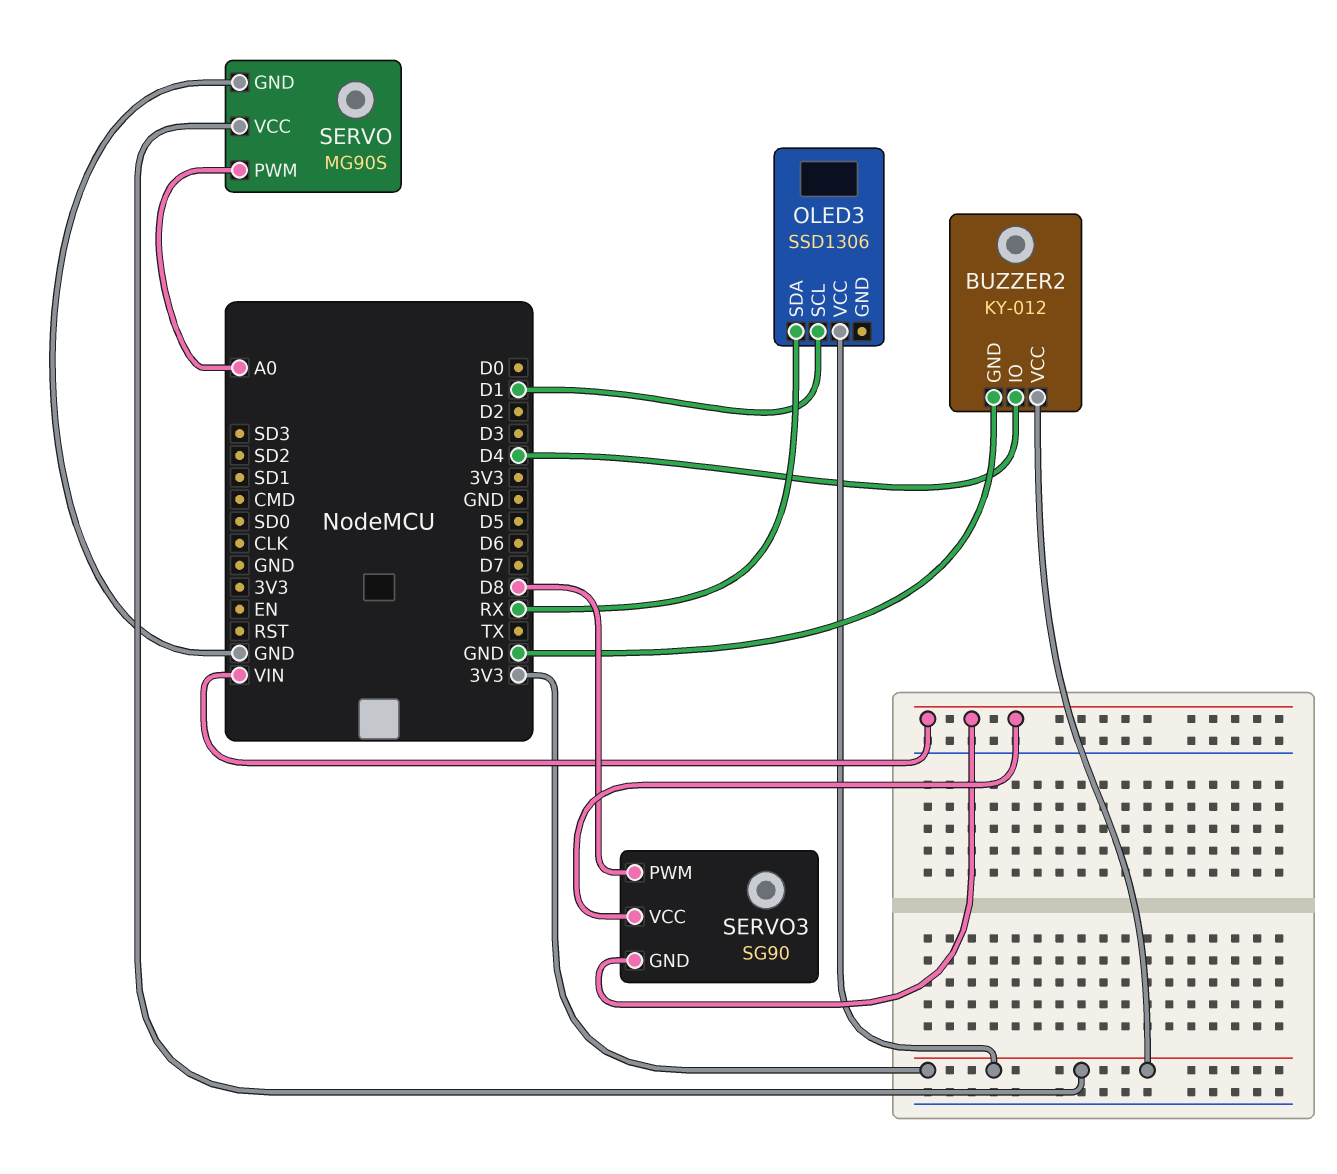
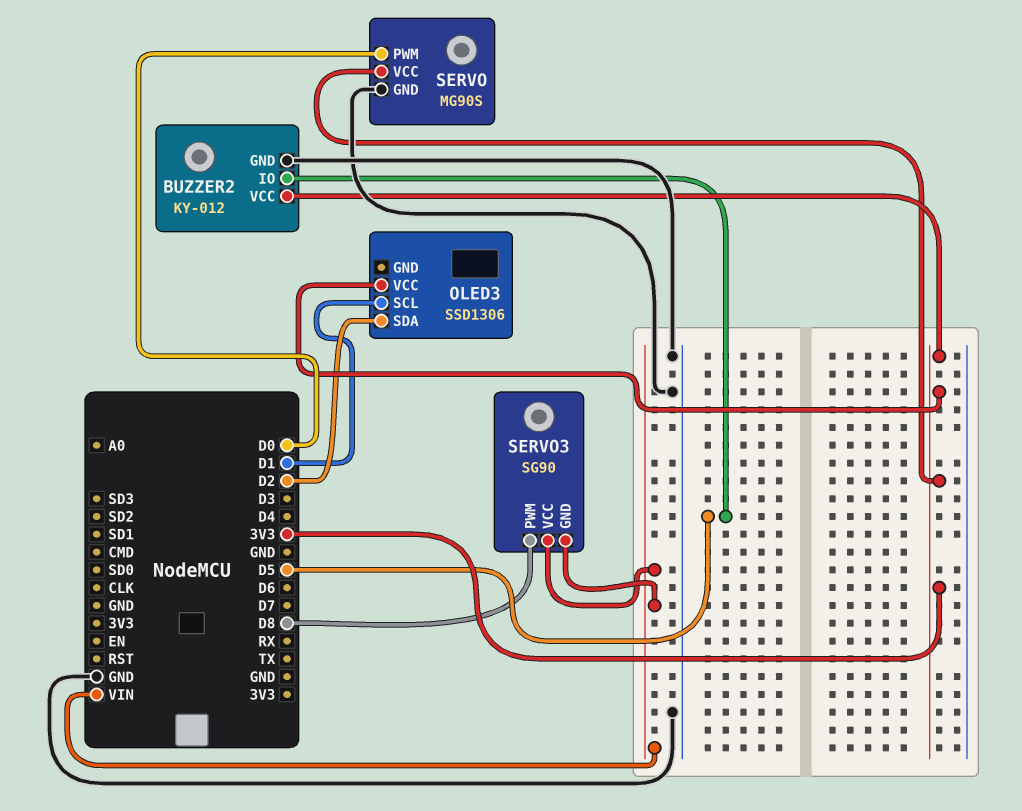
BUZZER2 pin IO: D4 -> D5
OLED3 pin SDA: RX -> D2
SERVO pin PWM: A0 -> D0

